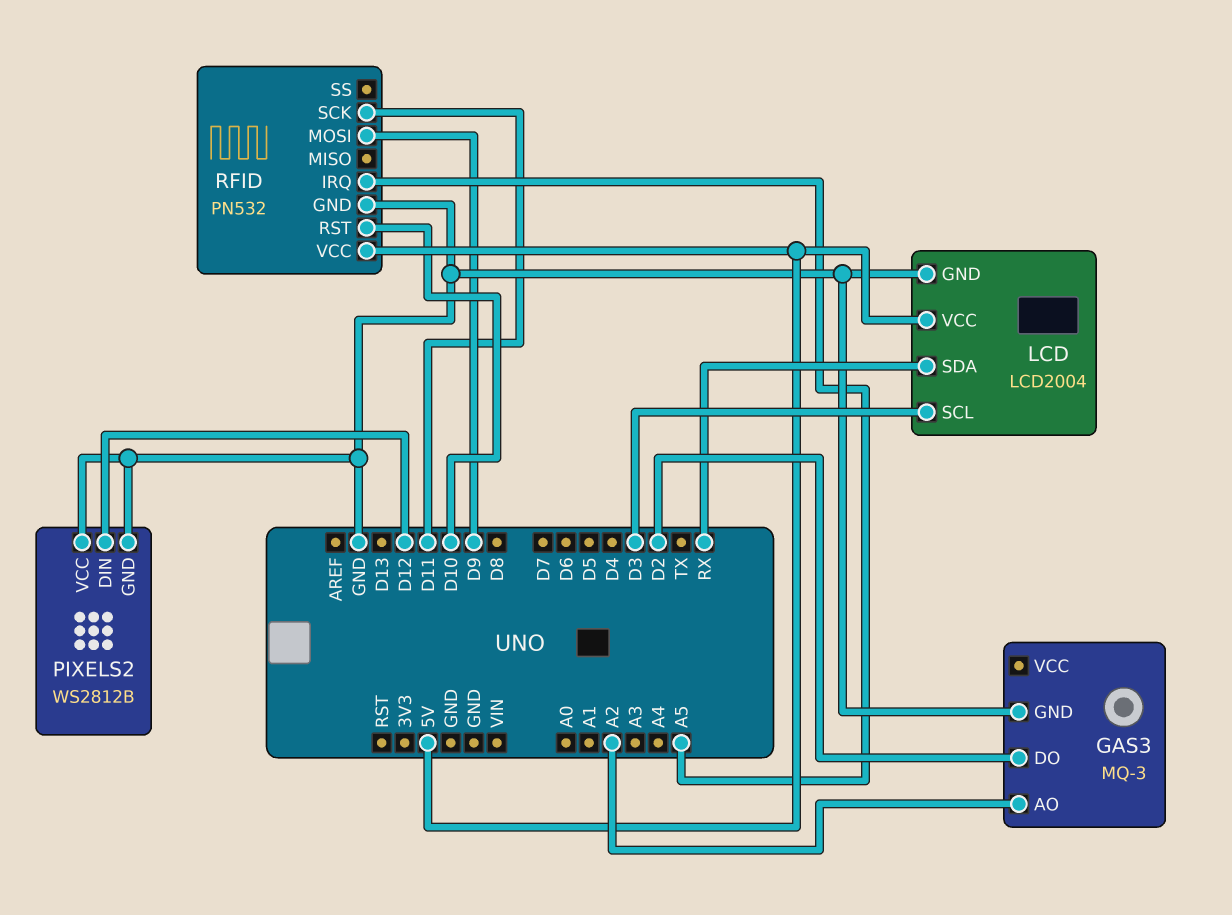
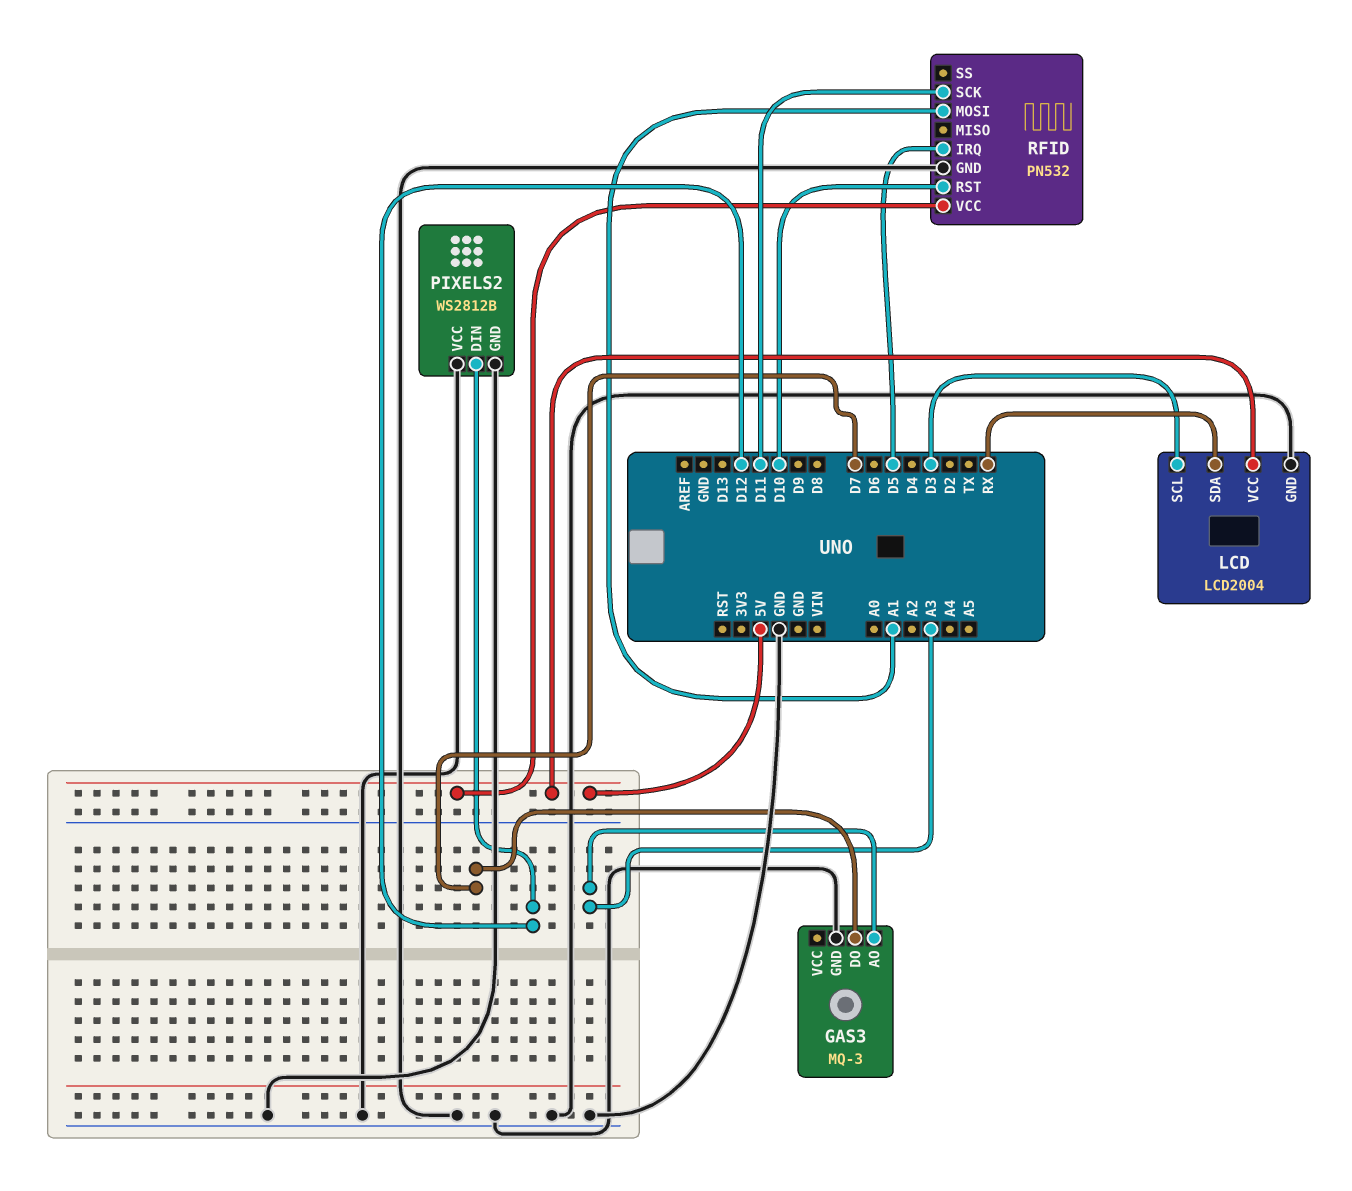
GAS3 pin AO: A2 -> A3
GAS3 pin DO: D2 -> D7
RFID pin IRQ: A5 -> D5
RFID pin MOSI: D9 -> A1

